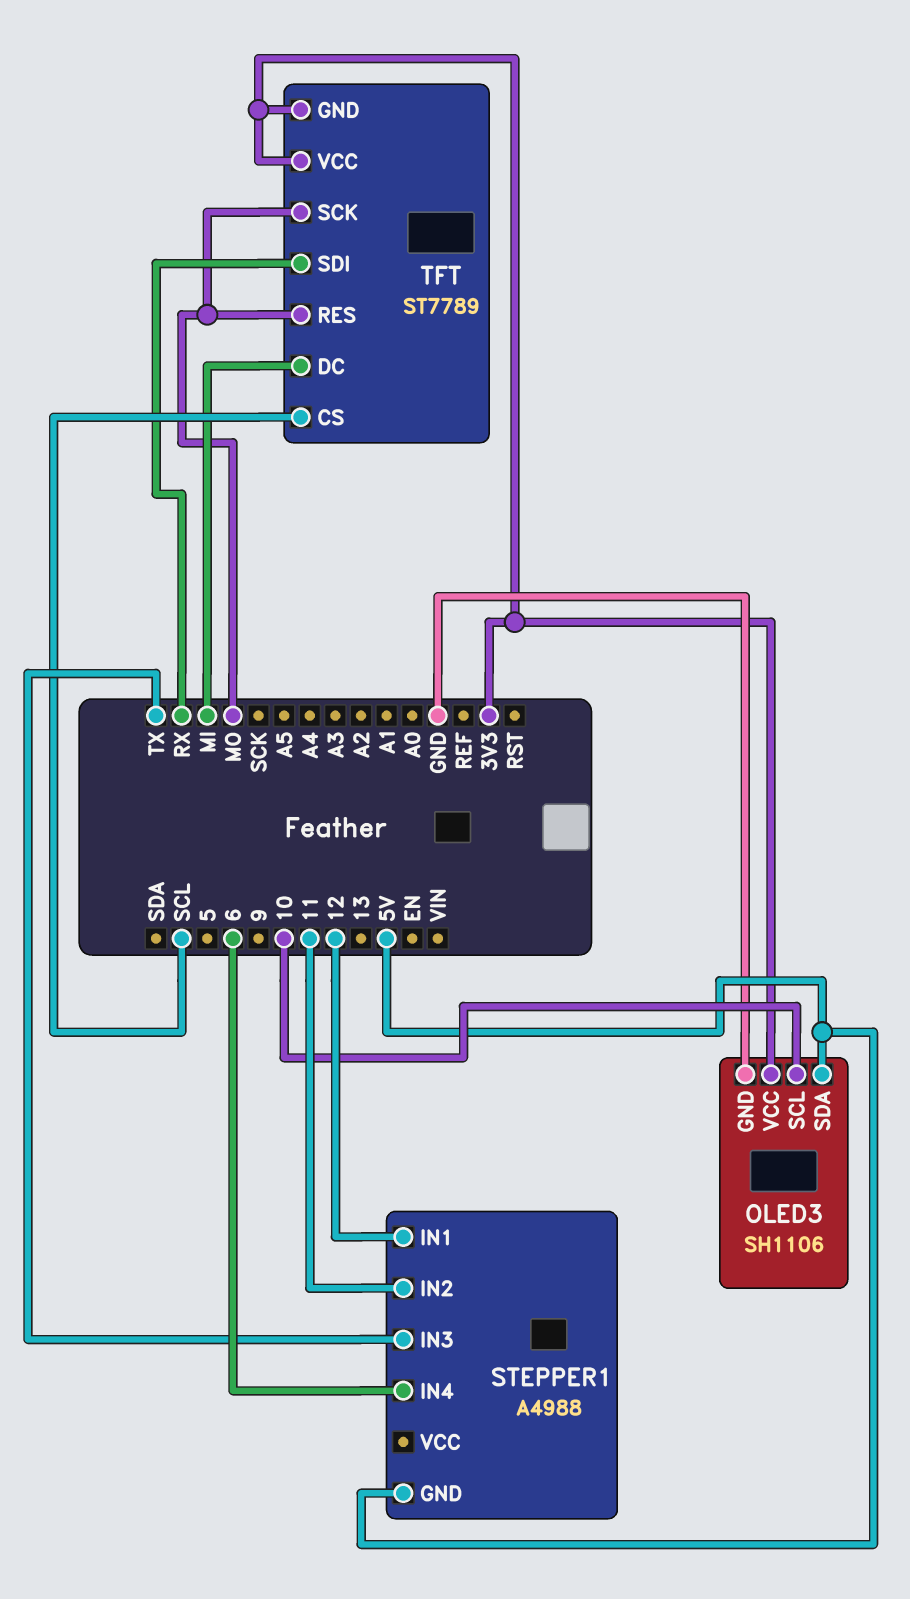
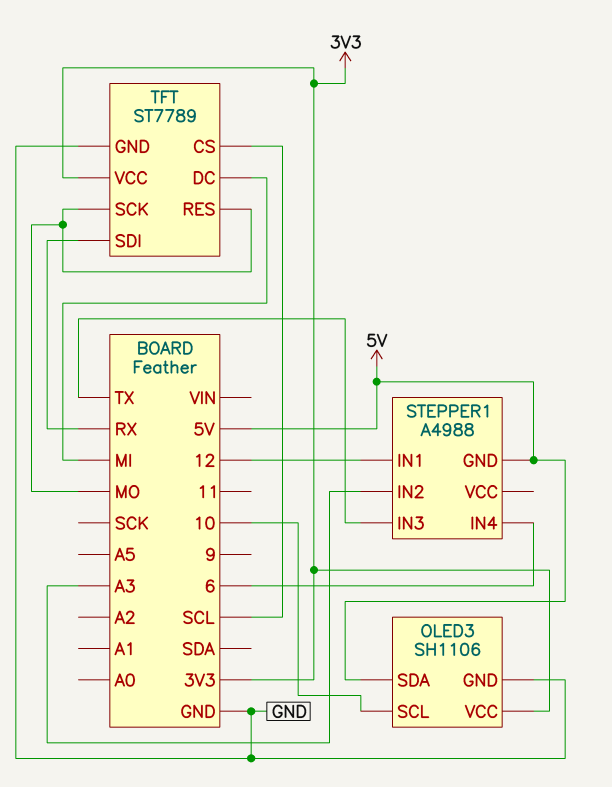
STEPPER1 pin IN2: 11 -> A3
TFT pin GND: 3V3 -> GND

